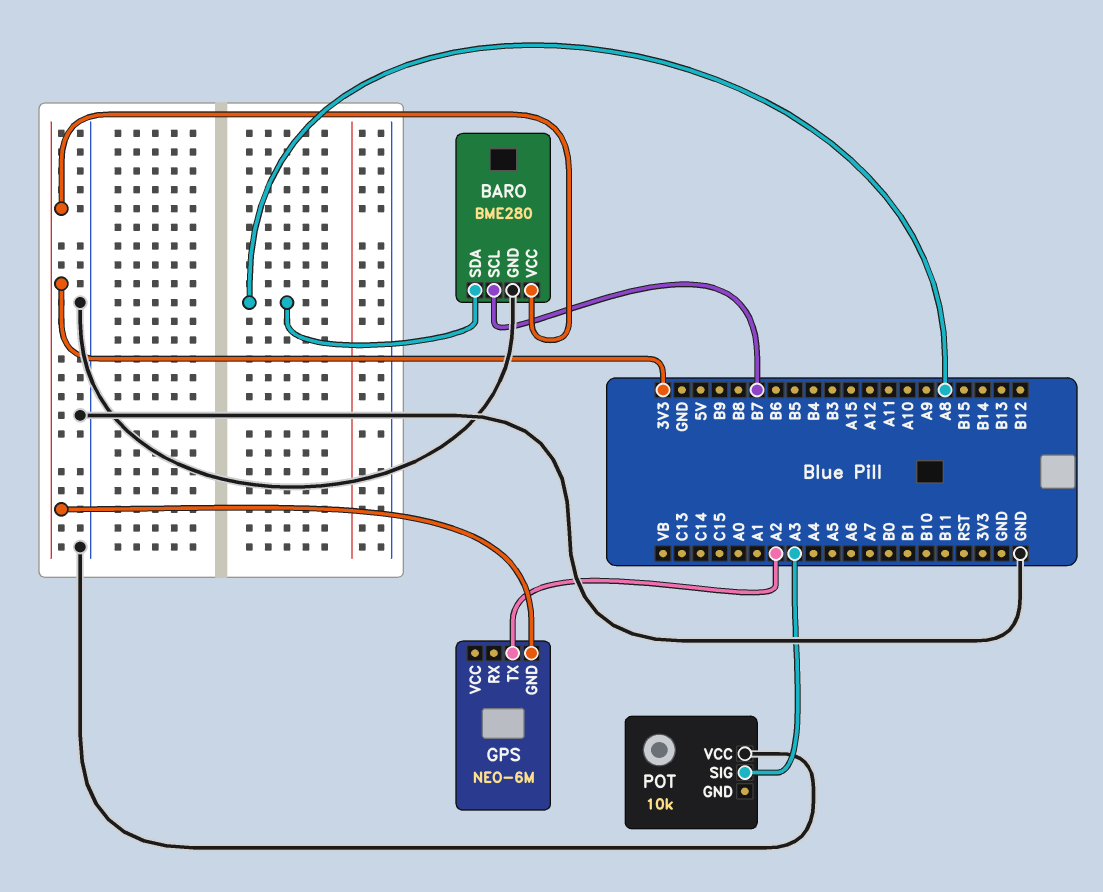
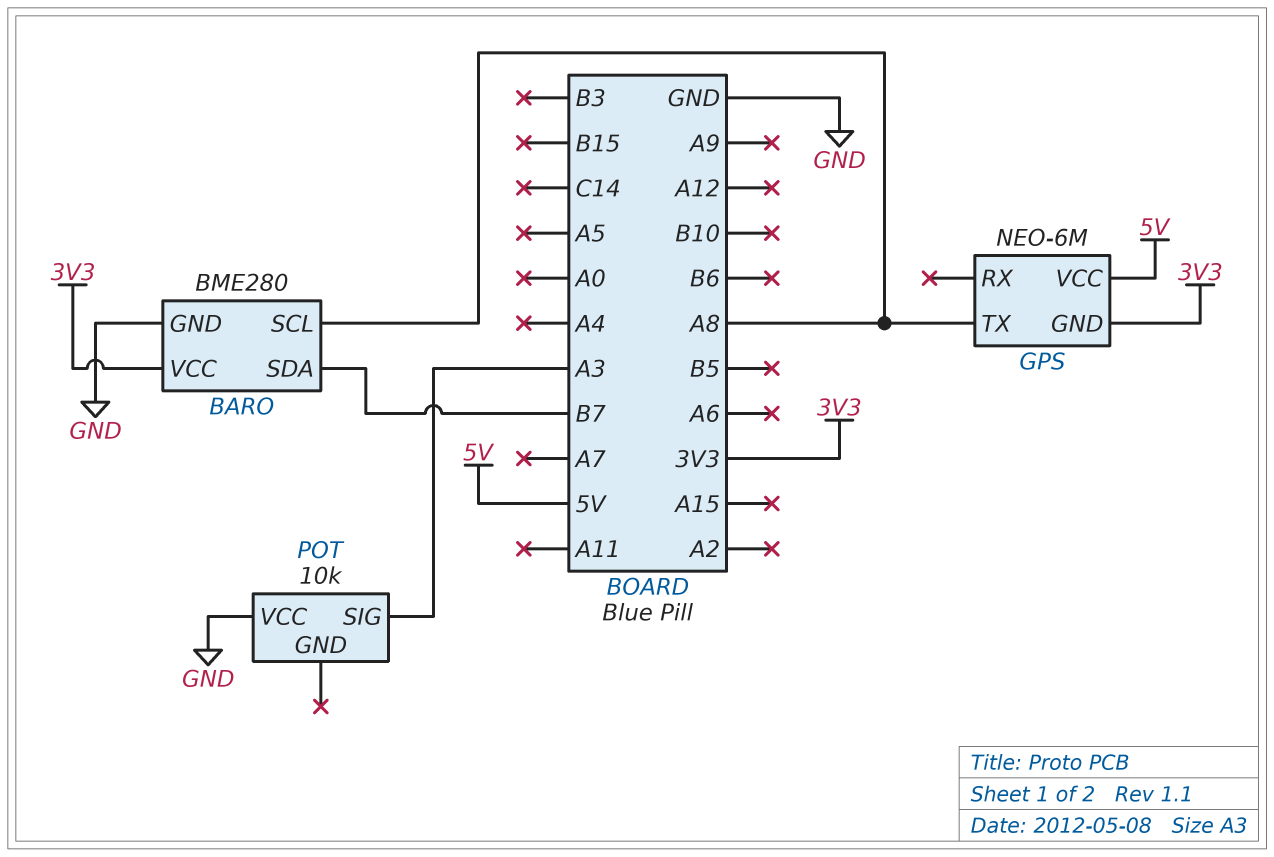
BARO pin SCL: B7 -> A8
BARO pin SDA: A8 -> B7
GPS pin TX: A2 -> A8
GPS pin VCC: none -> 5V

